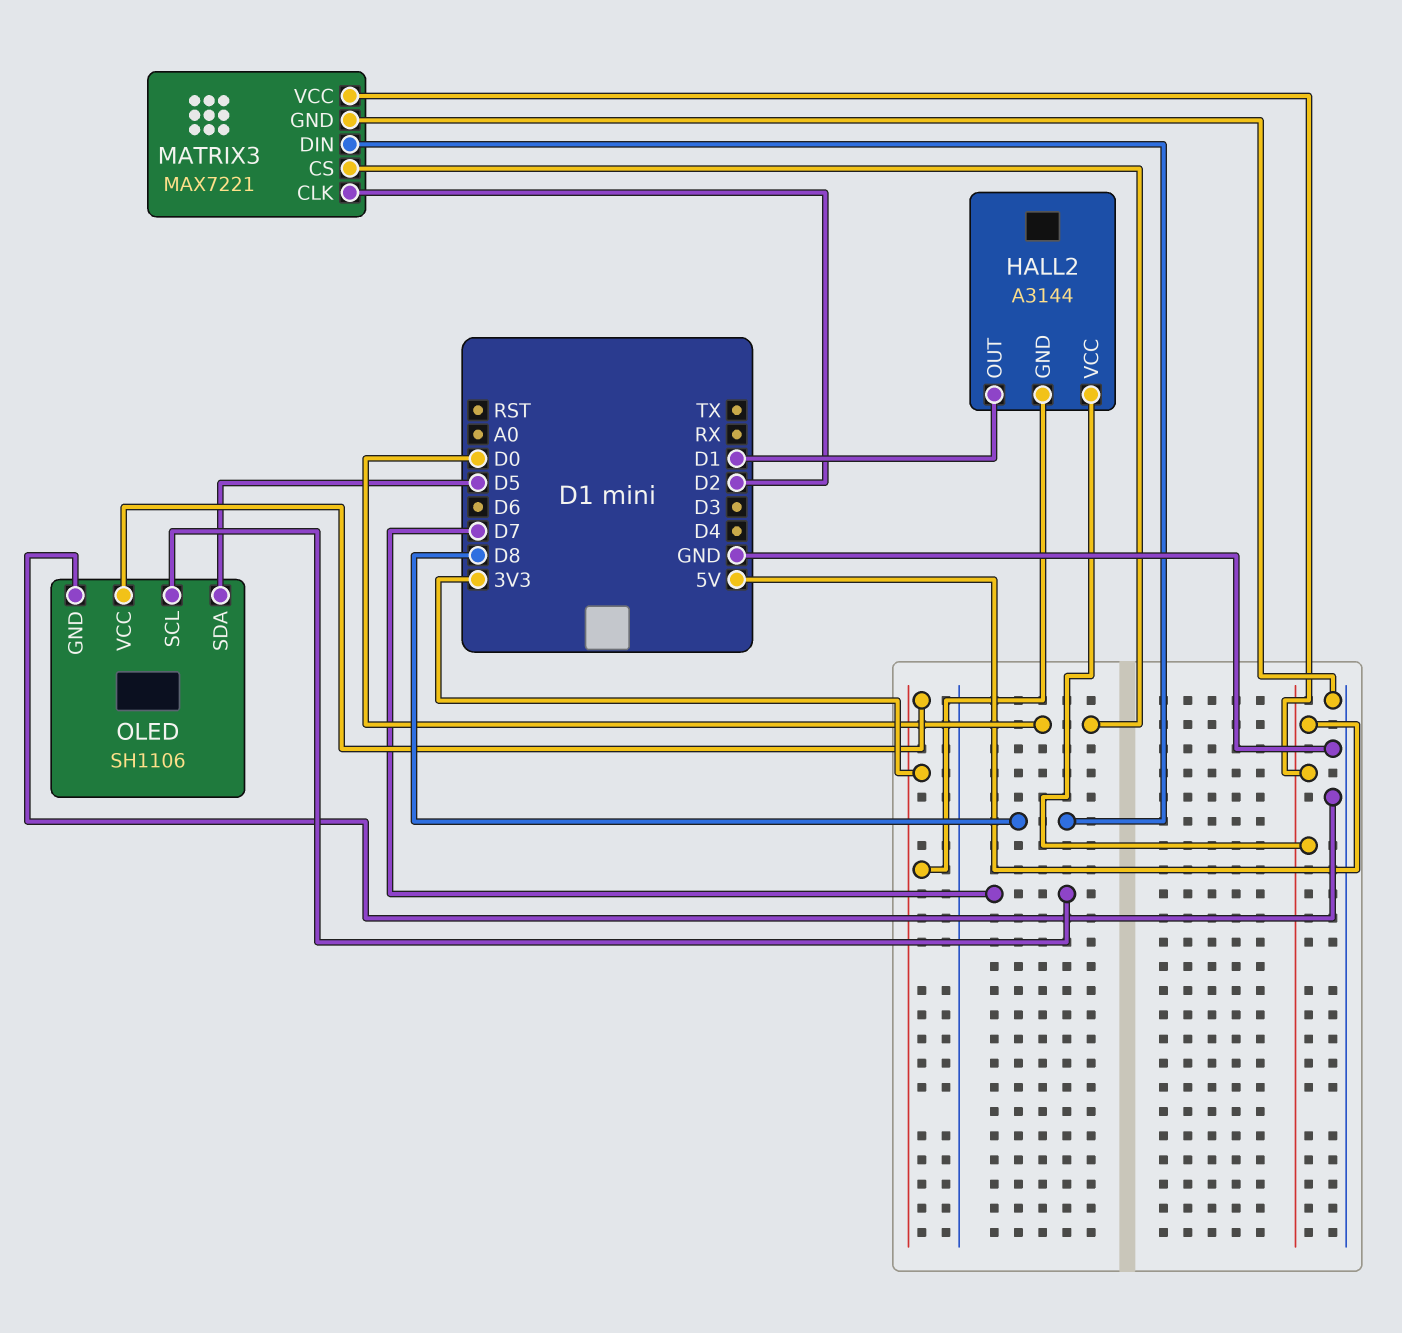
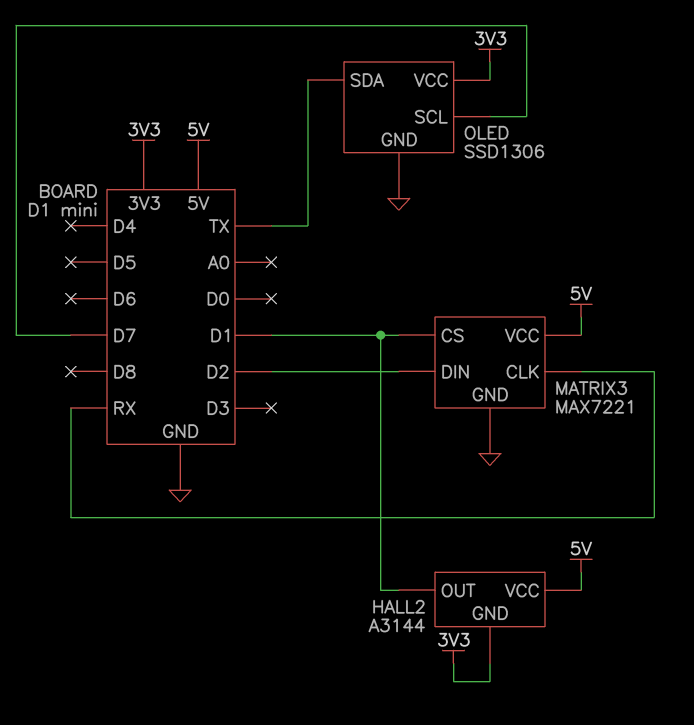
MATRIX3 pin CLK: D2 -> RX
MATRIX3 pin CS: D0 -> D1
MATRIX3 pin DIN: D8 -> D2
OLED: SH1106 -> SSD1306
OLED pin SDA: D5 -> TX

